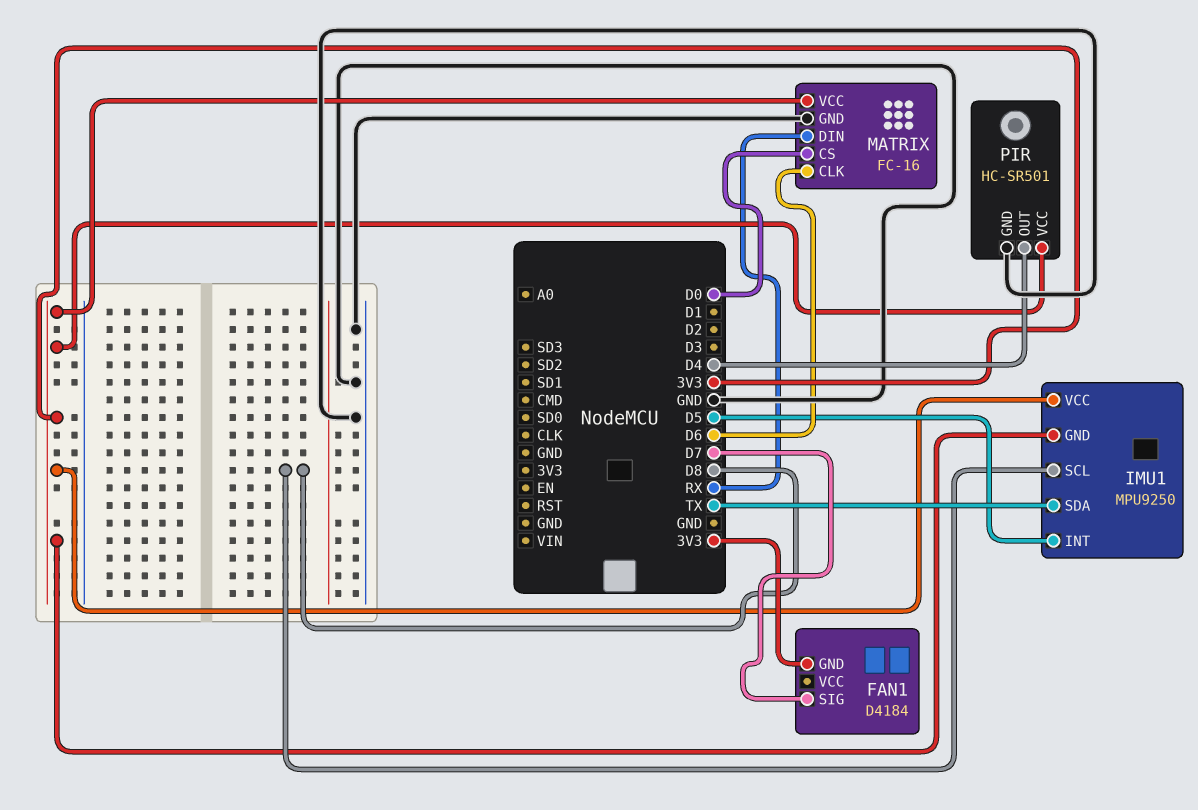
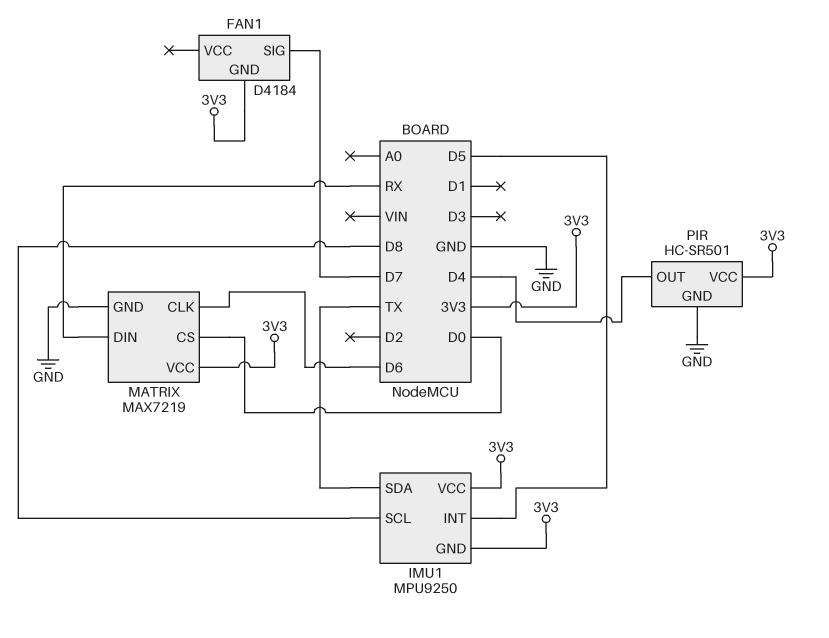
MATRIX: FC-16 -> MAX7219

